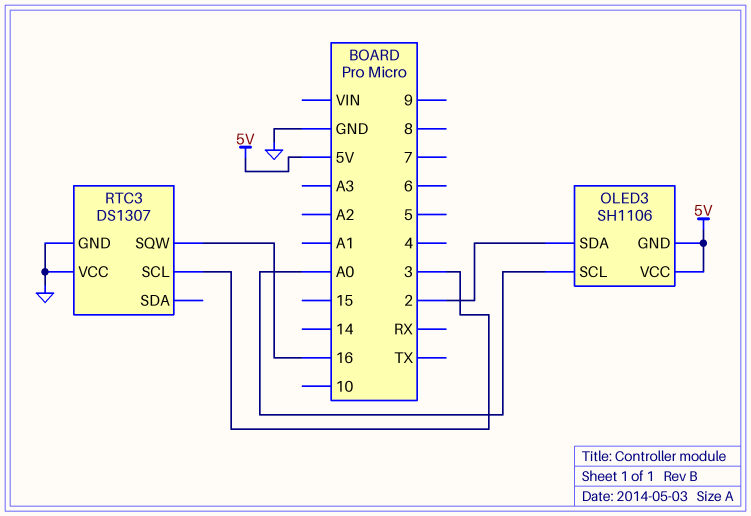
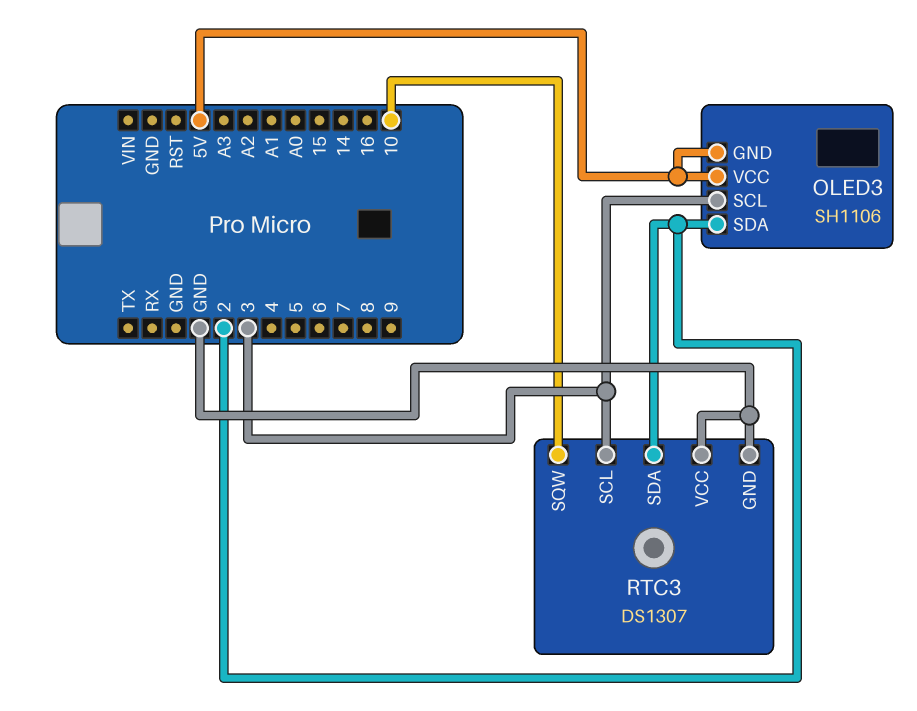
OLED3 pin SCL: A0 -> 3
RTC3 pin SDA: none -> 2
RTC3 pin SQW: 16 -> 10

